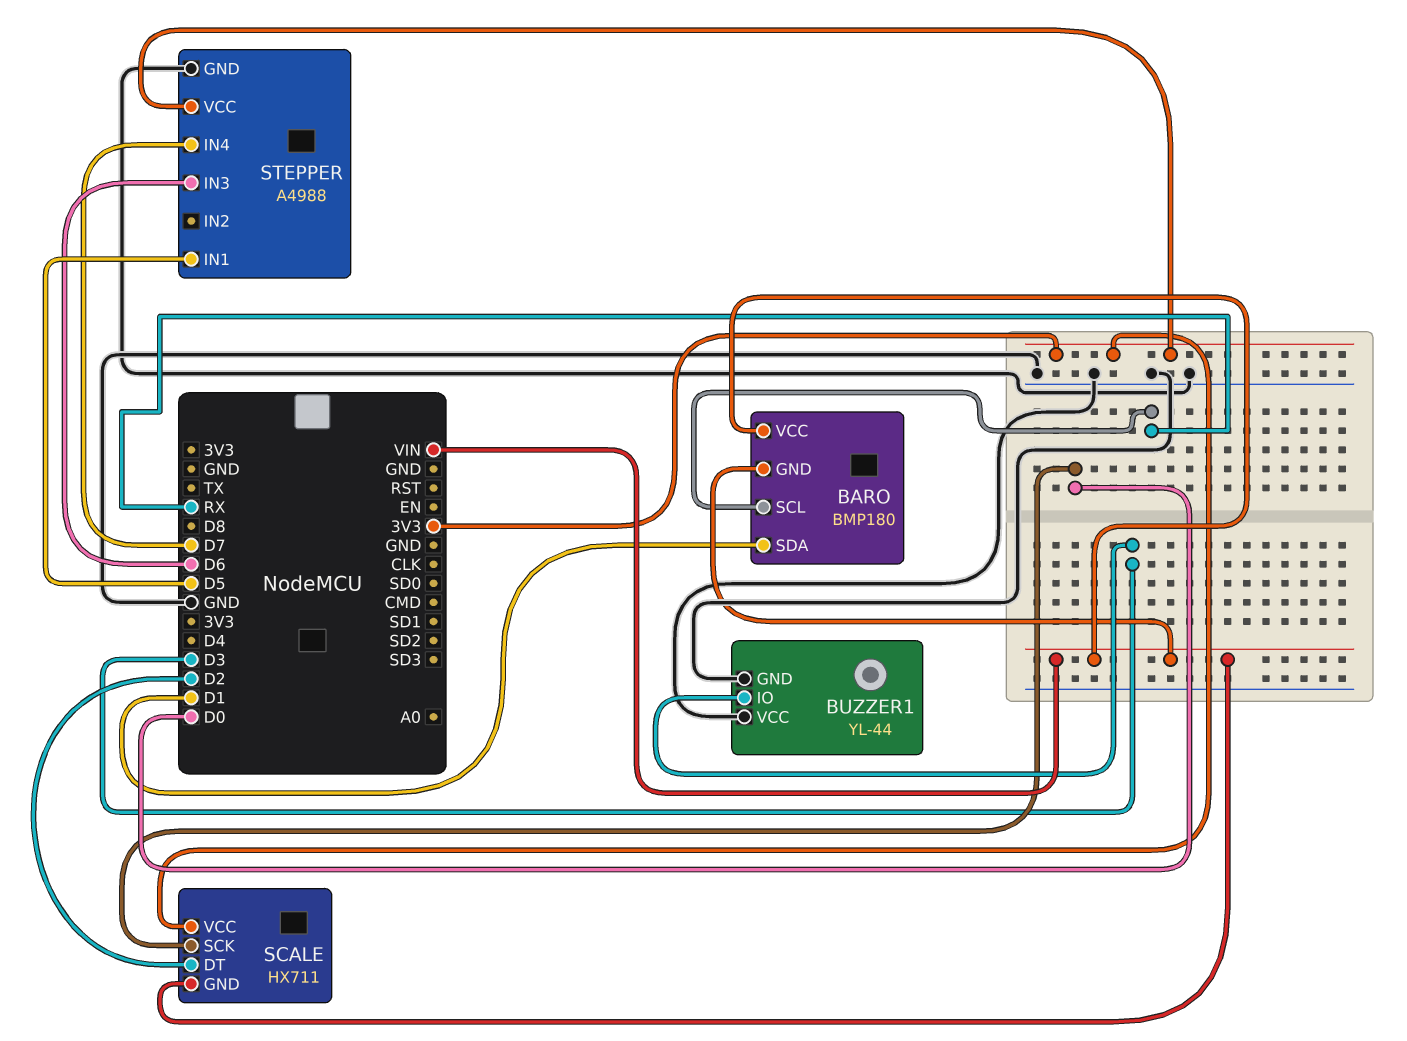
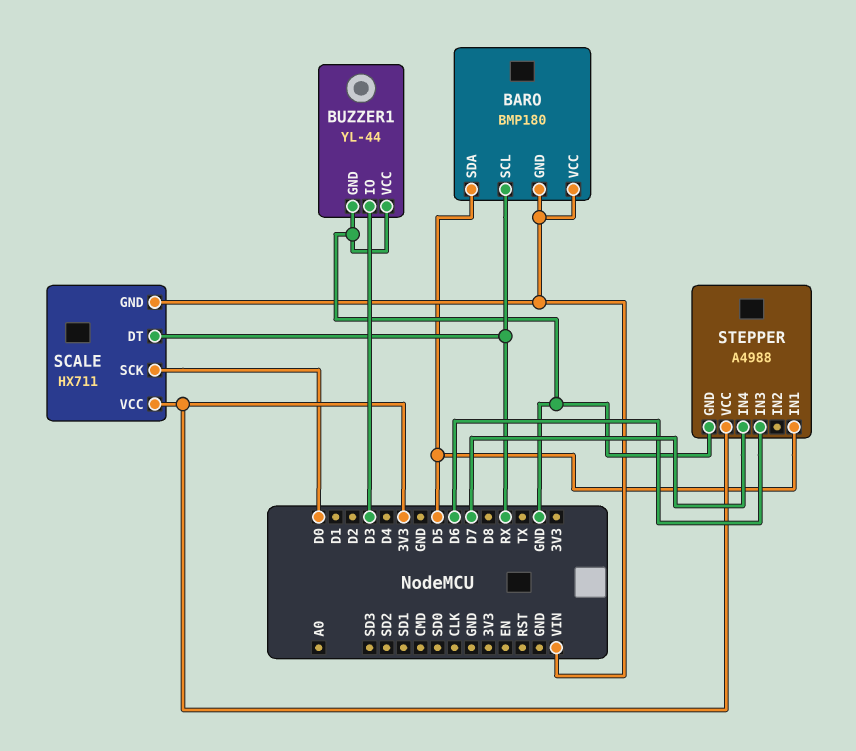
BARO pin SDA: D1 -> D5
SCALE pin DT: D2 -> RX

